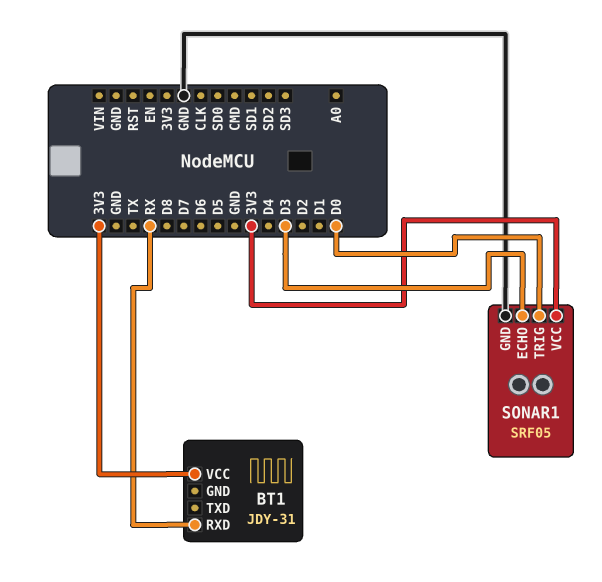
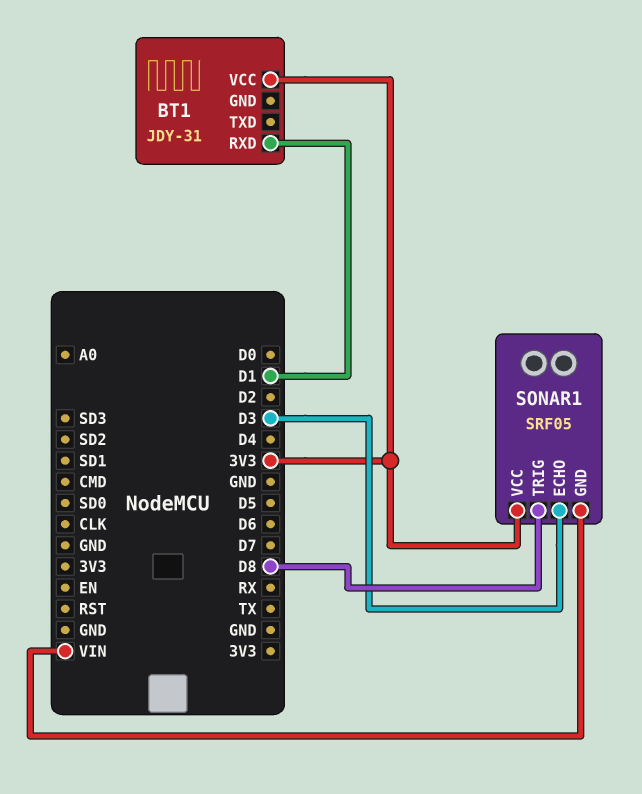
BT1 pin RXD: RX -> D1
SONAR1 pin GND: GND -> VIN
SONAR1 pin TRIG: D0 -> D8

